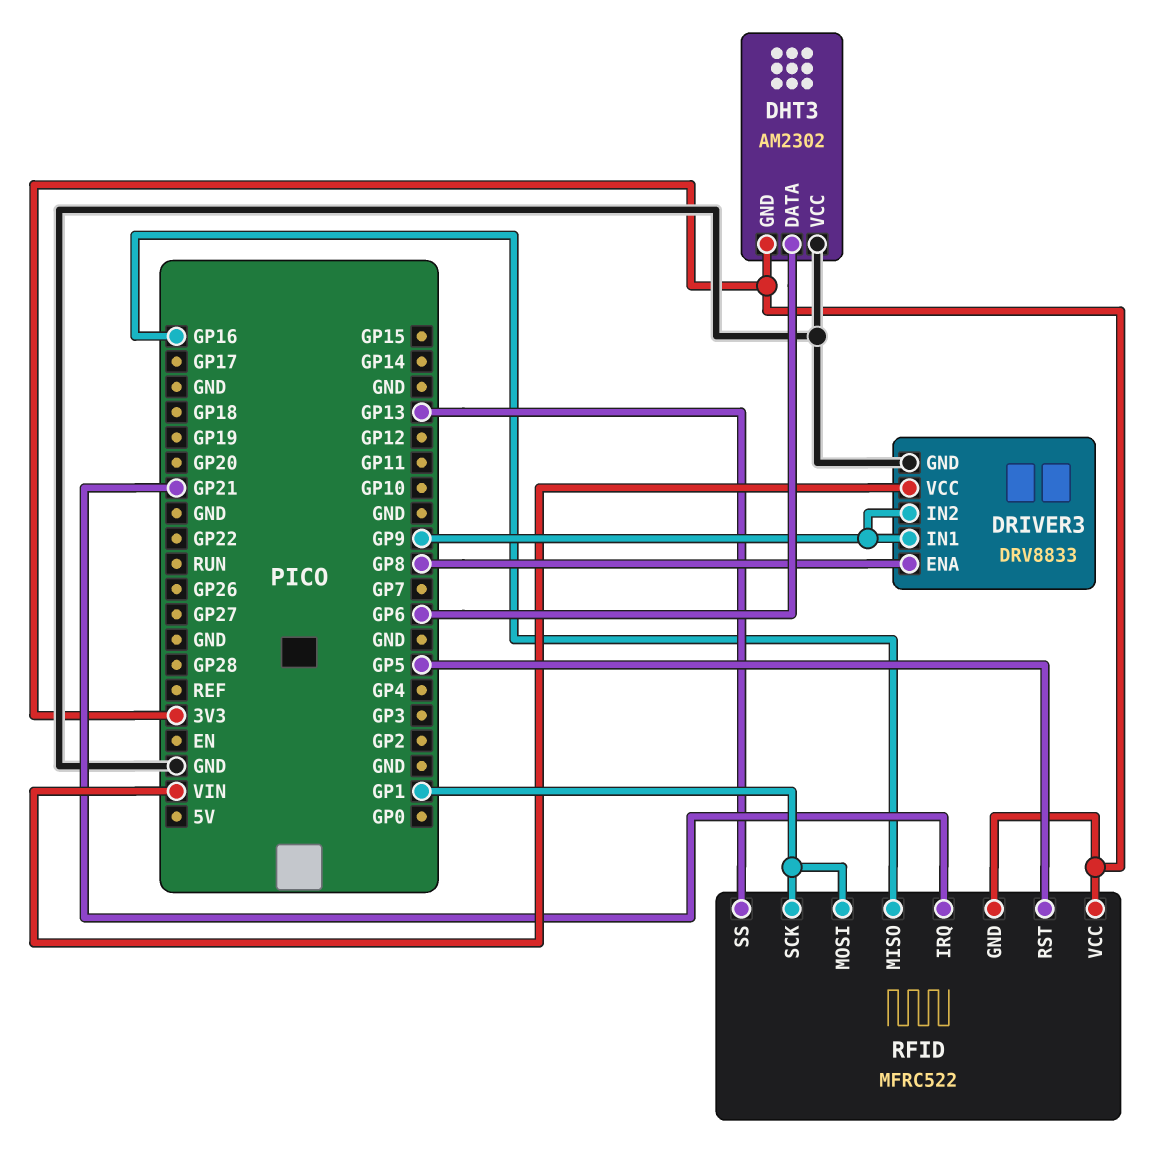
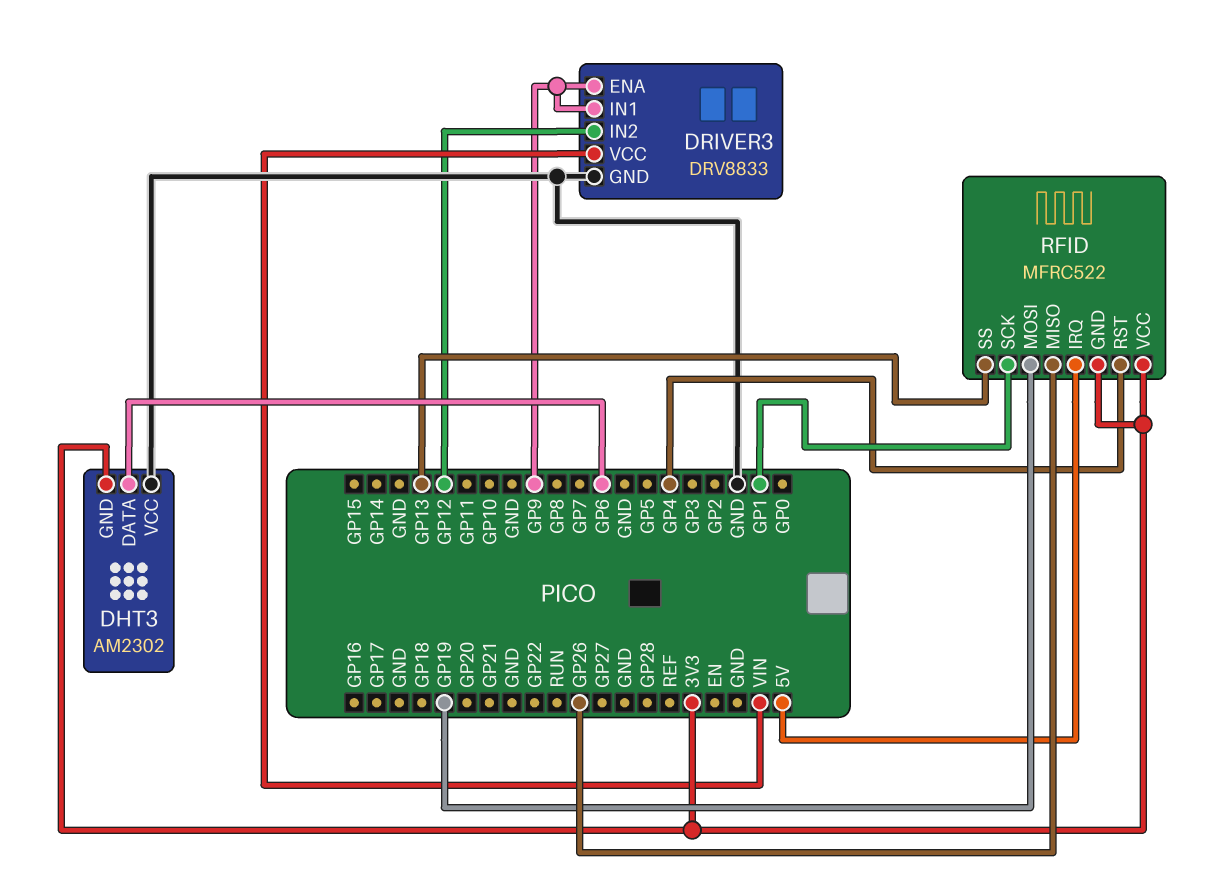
DRIVER3 pin ENA: GP8 -> GP9
DRIVER3 pin IN2: GP9 -> GP12
RFID pin IRQ: GP21 -> 5V
RFID pin MISO: GP16 -> GP26
RFID pin MOSI: GP1 -> GP19
RFID pin RST: GP5 -> GP4

